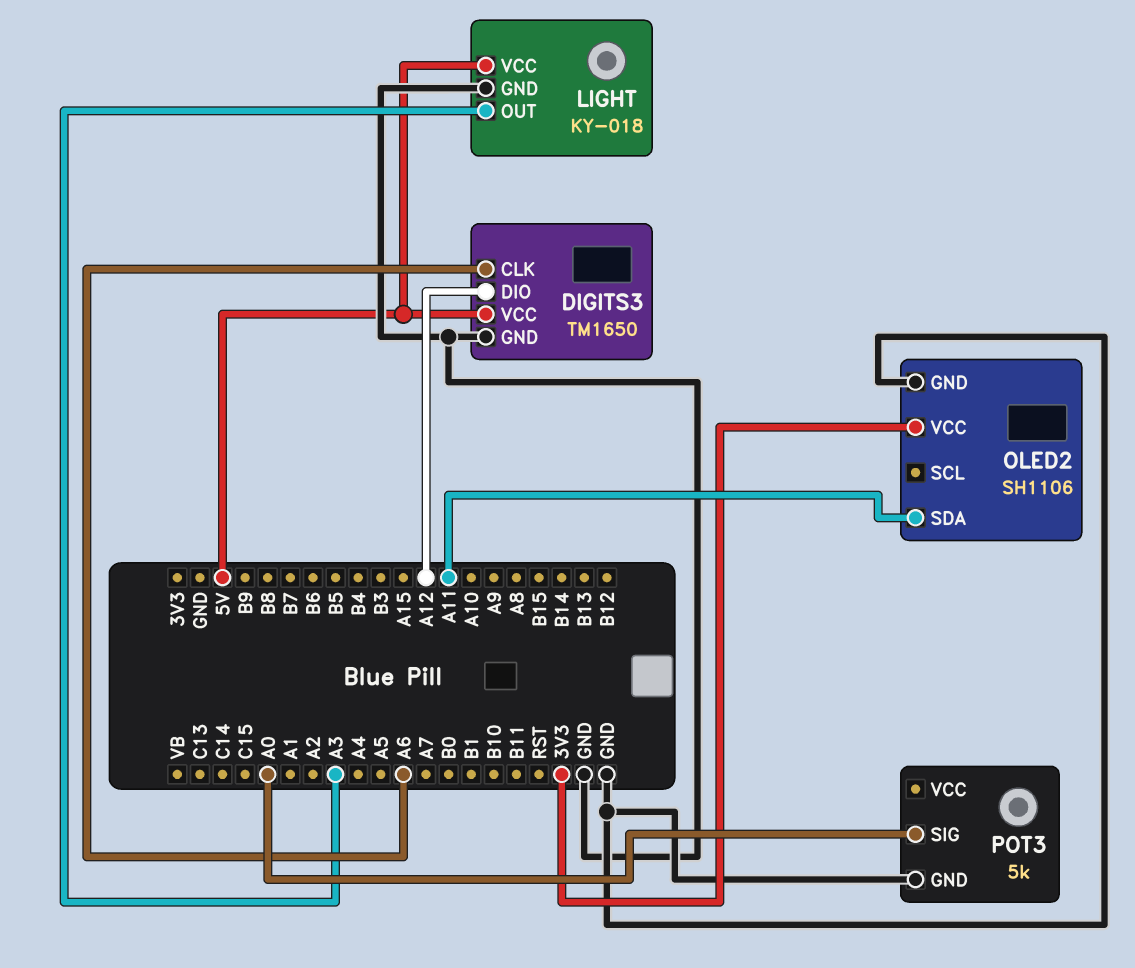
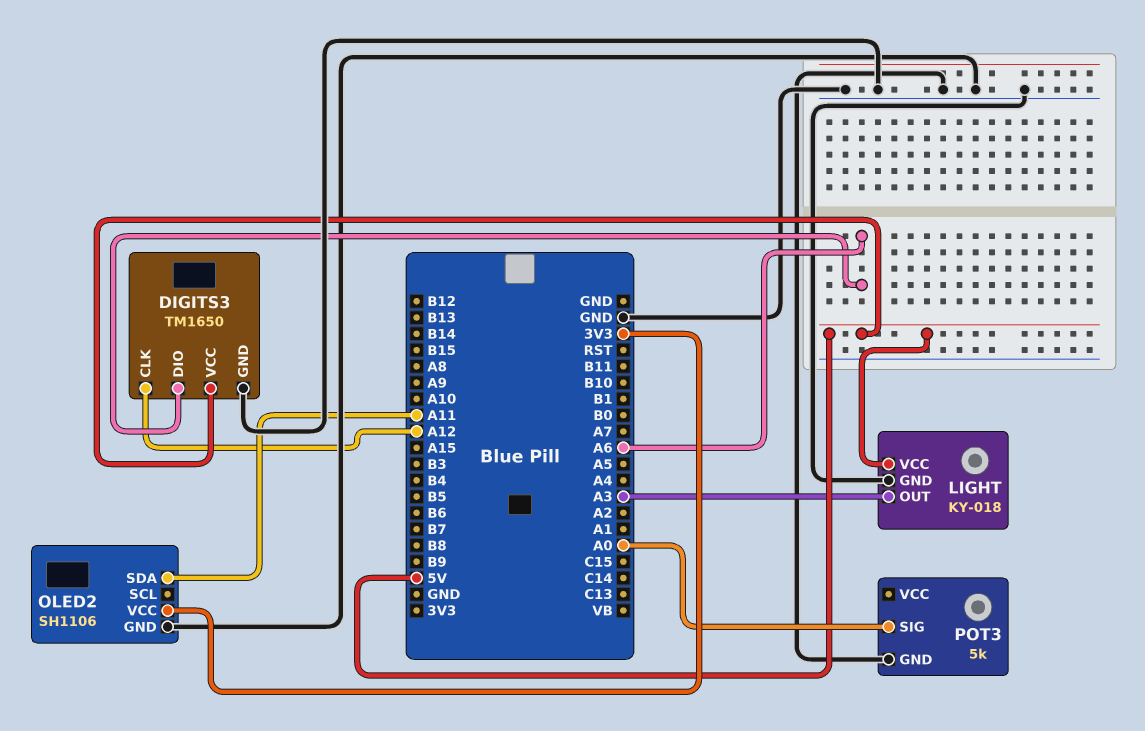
DIGITS3 pin CLK: A6 -> A12
DIGITS3 pin DIO: A12 -> A6

